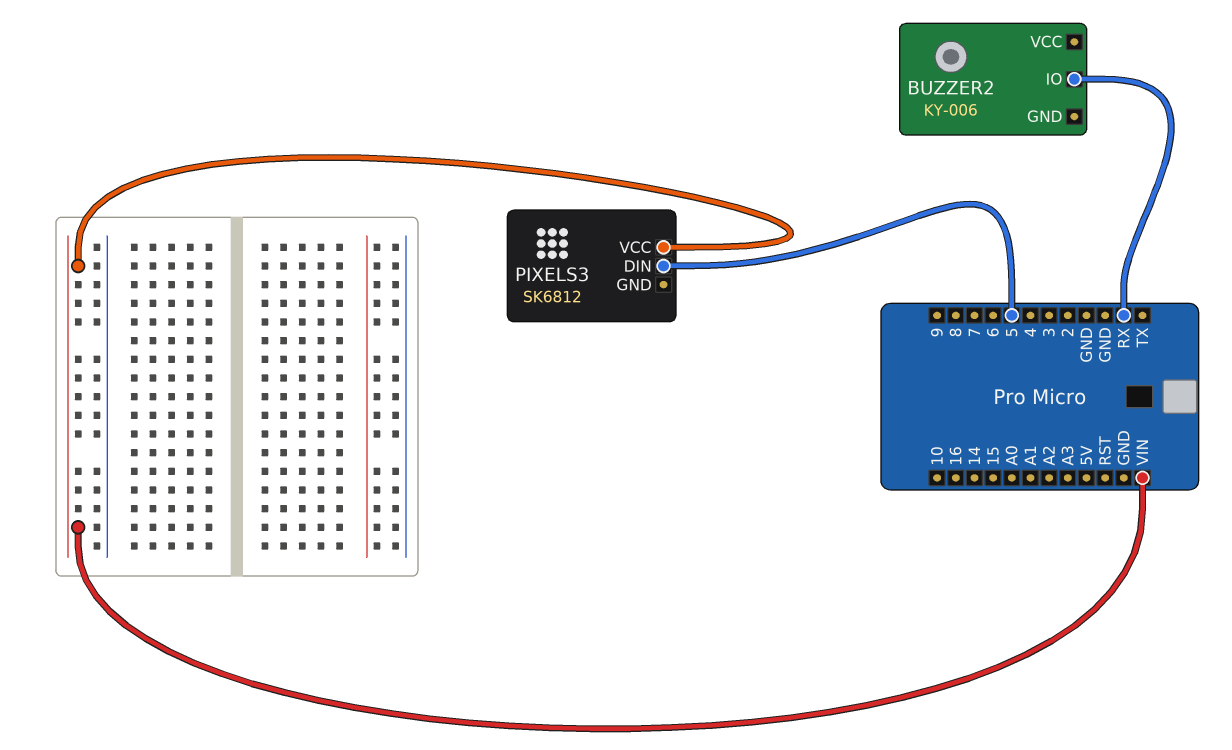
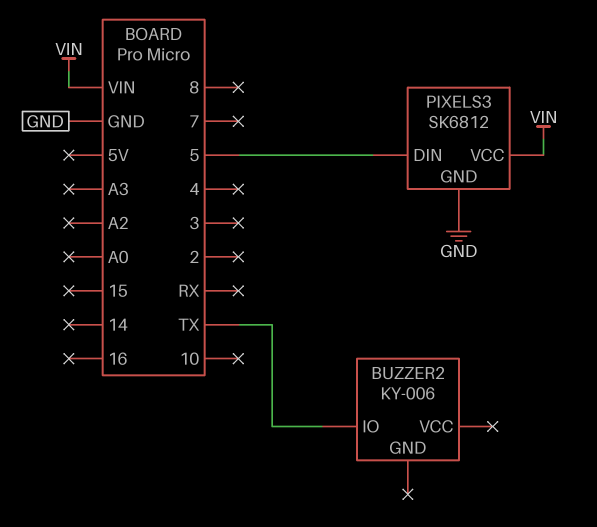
BUZZER2 pin IO: RX -> TX
PIXELS3 pin GND: none -> GND

